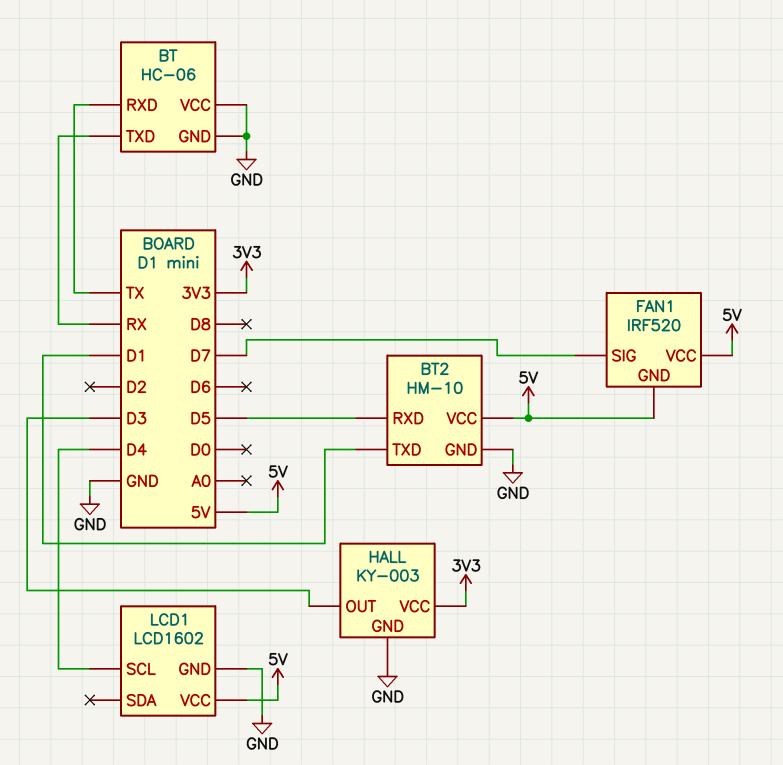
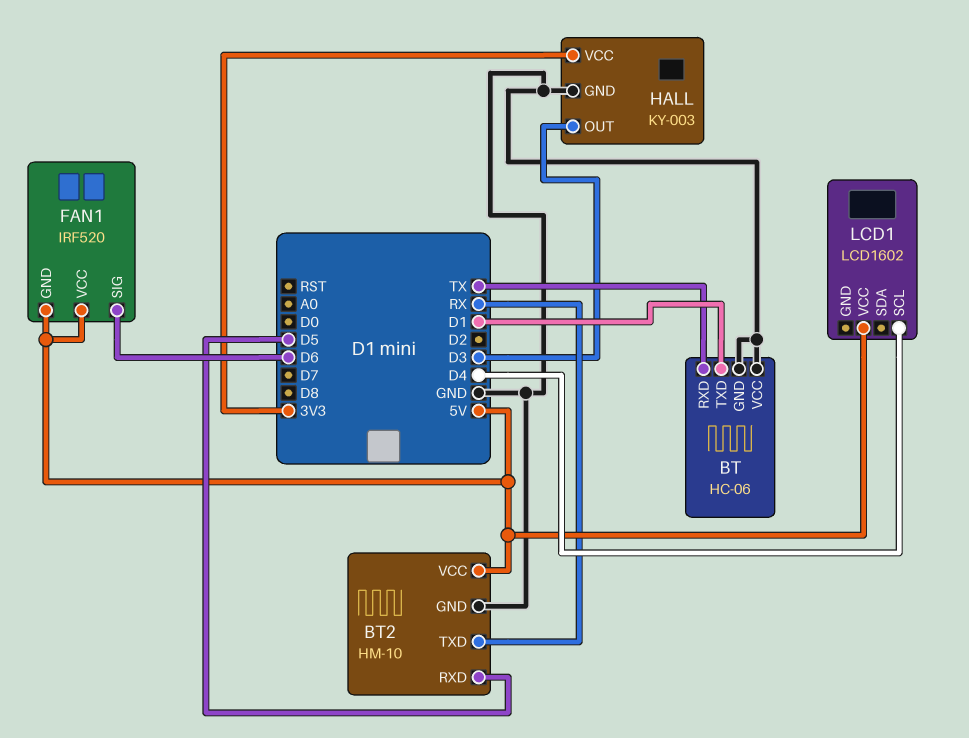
BT pin TXD: RX -> D1
BT2 pin TXD: D1 -> RX
FAN1 pin SIG: D7 -> D6
LCD1 pin GND: GND -> none

